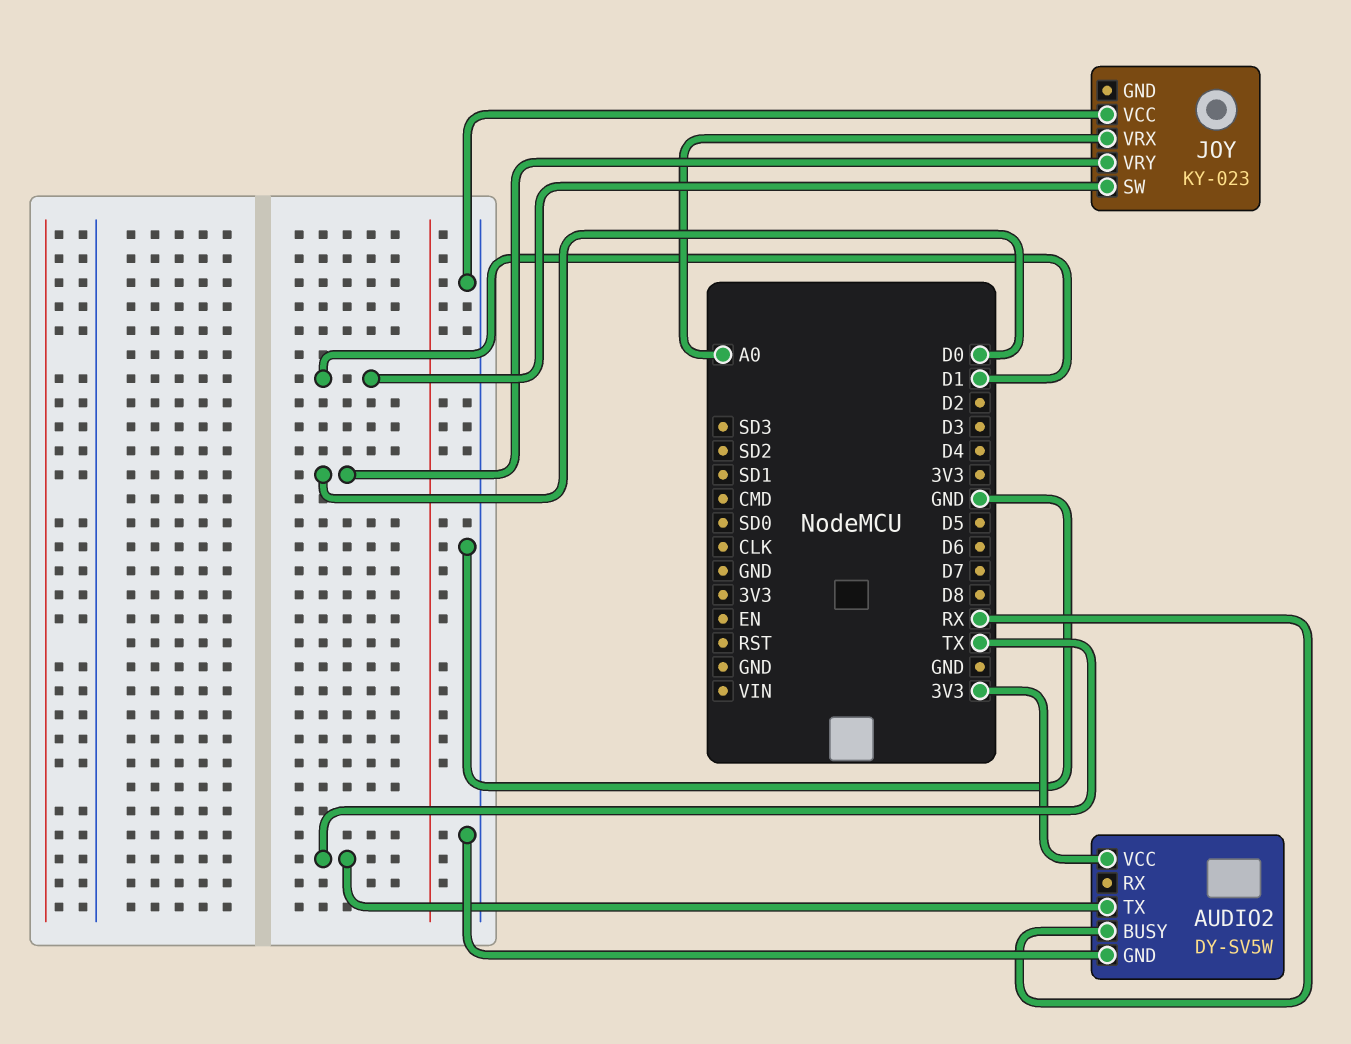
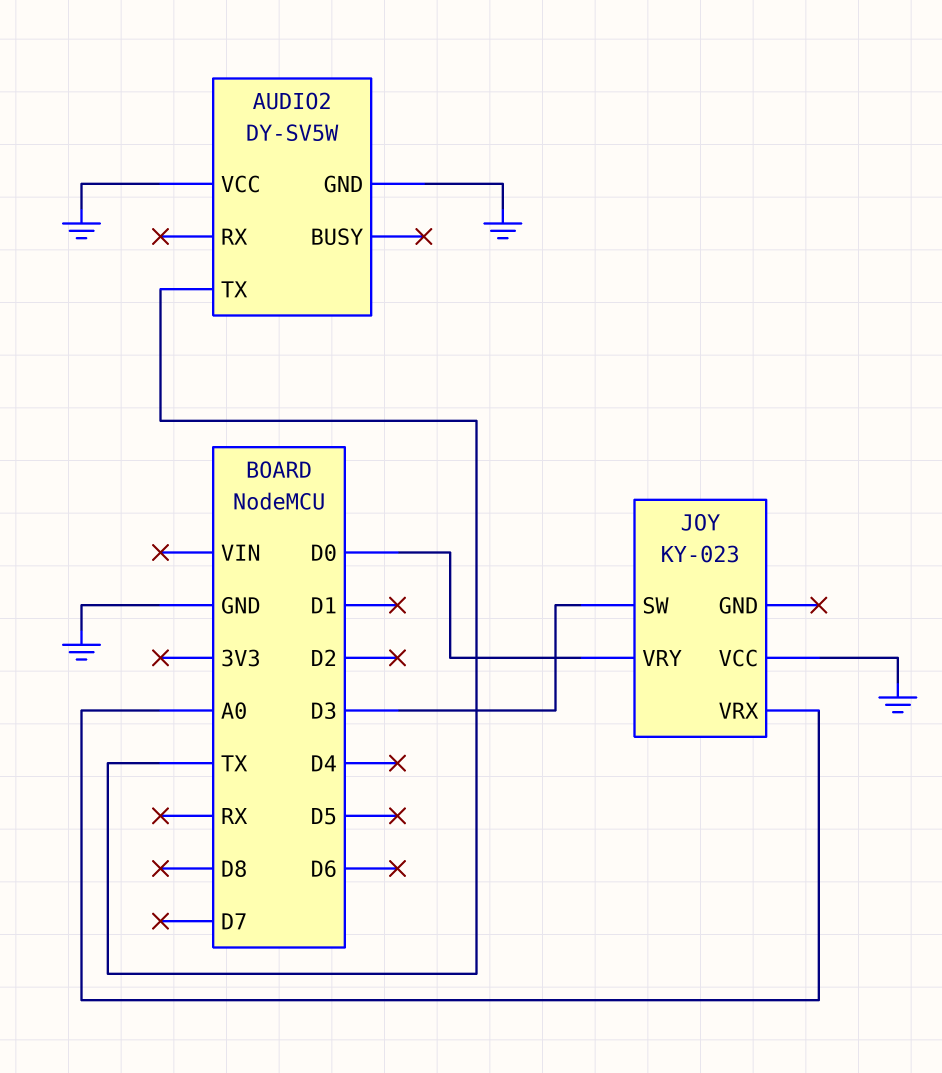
AUDIO2 pin BUSY: RX -> none
AUDIO2 pin VCC: 3V3 -> GND
JOY pin SW: D1 -> D3

